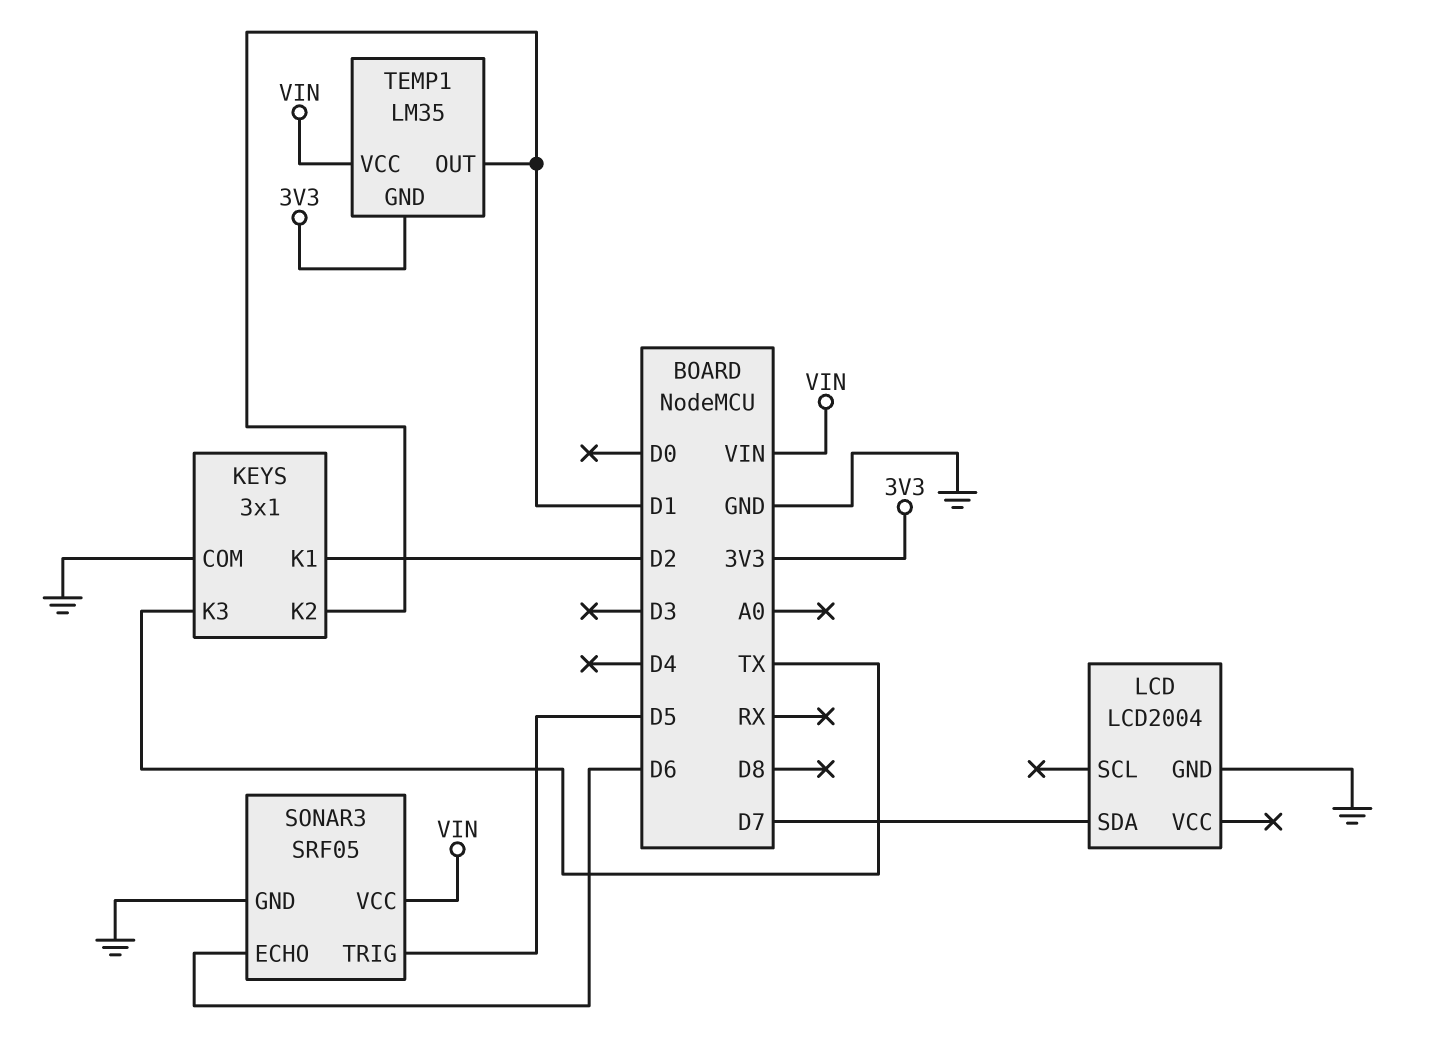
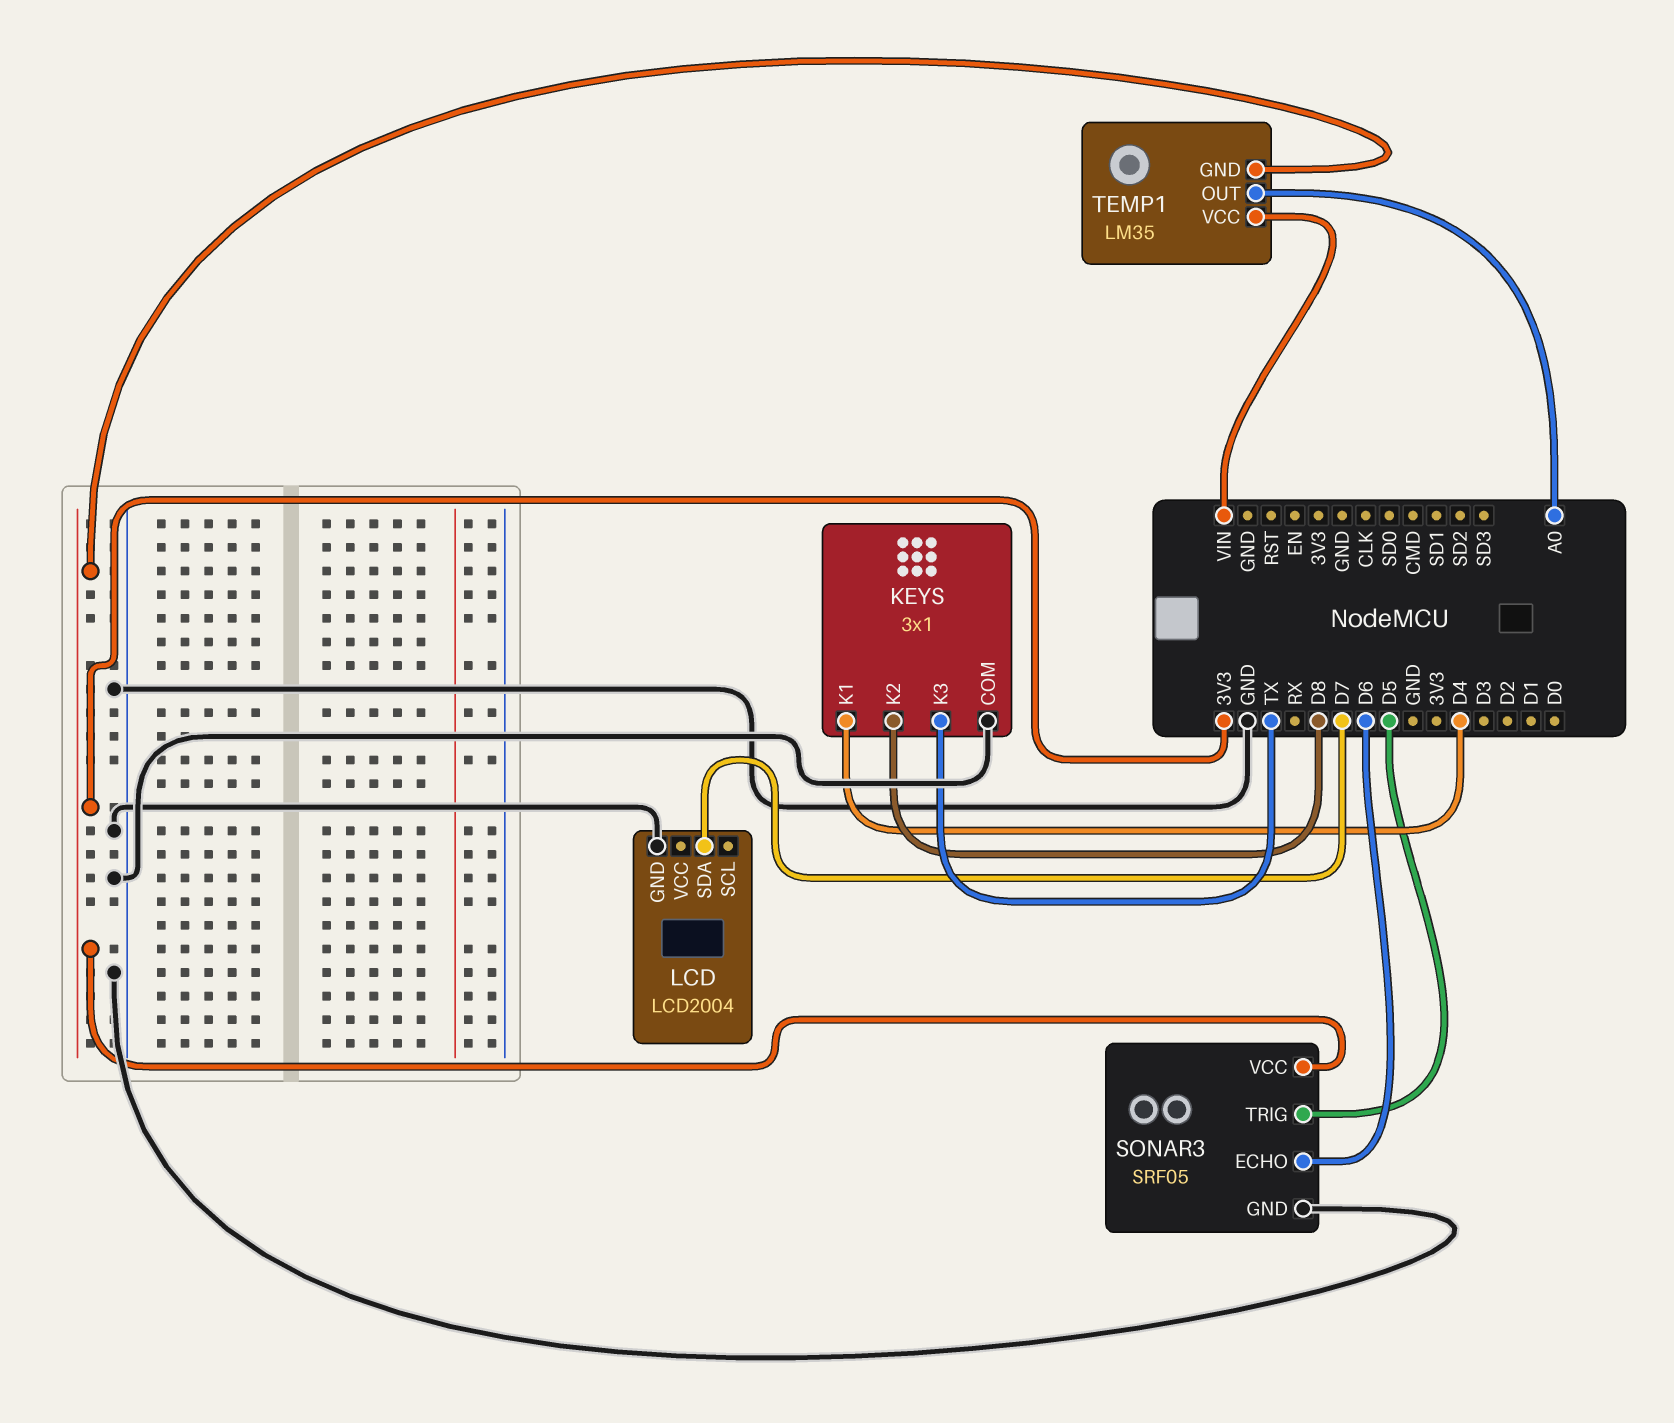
KEYS pin K1: D2 -> D4
KEYS pin K2: D1 -> D8
SONAR3 pin VCC: VIN -> 3V3
TEMP1 pin OUT: D1 -> A0

